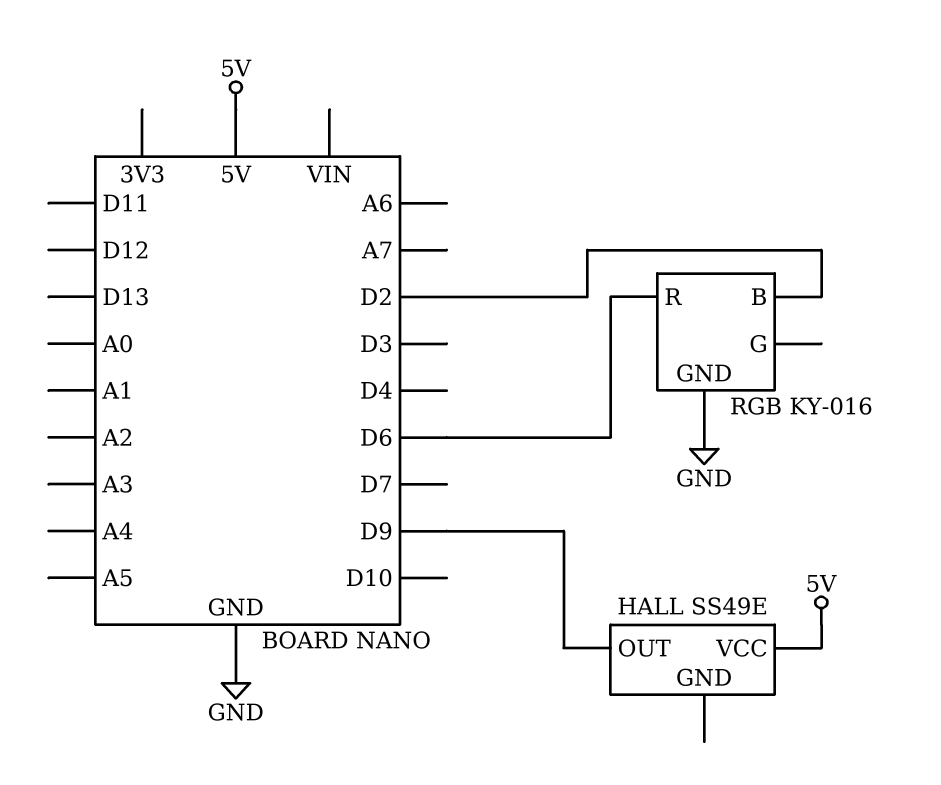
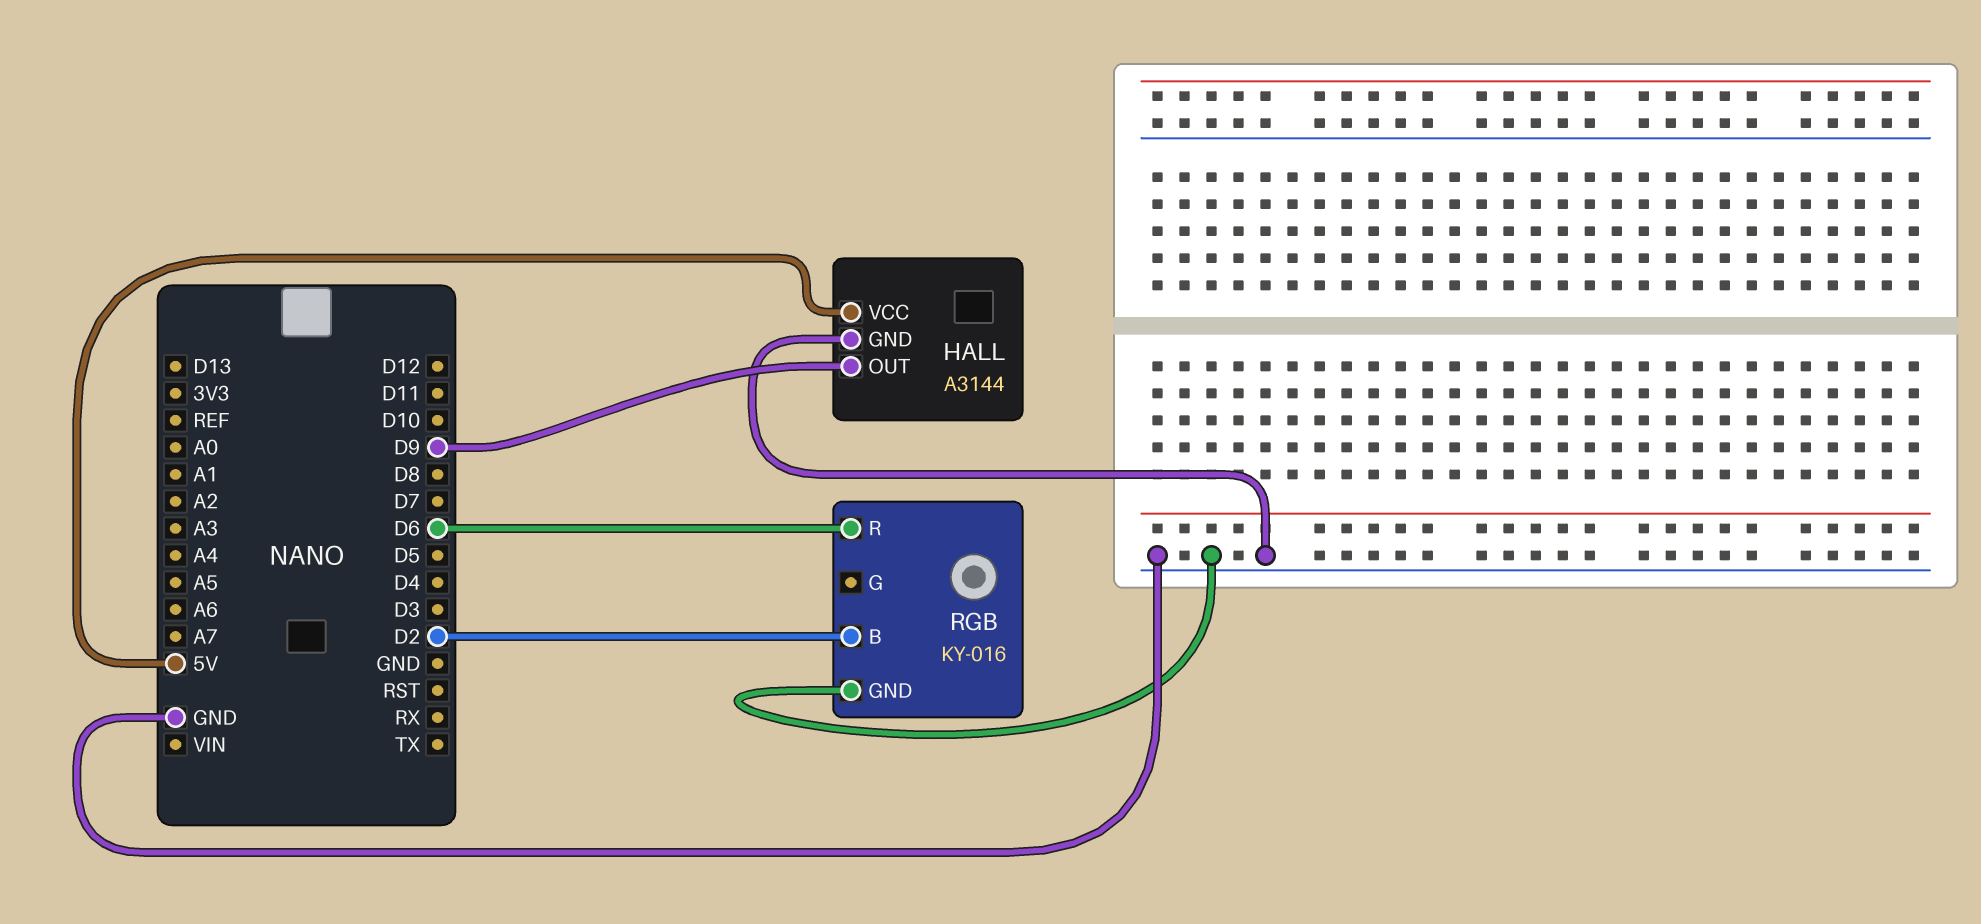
HALL: SS49E -> A3144
HALL pin GND: none -> GND

